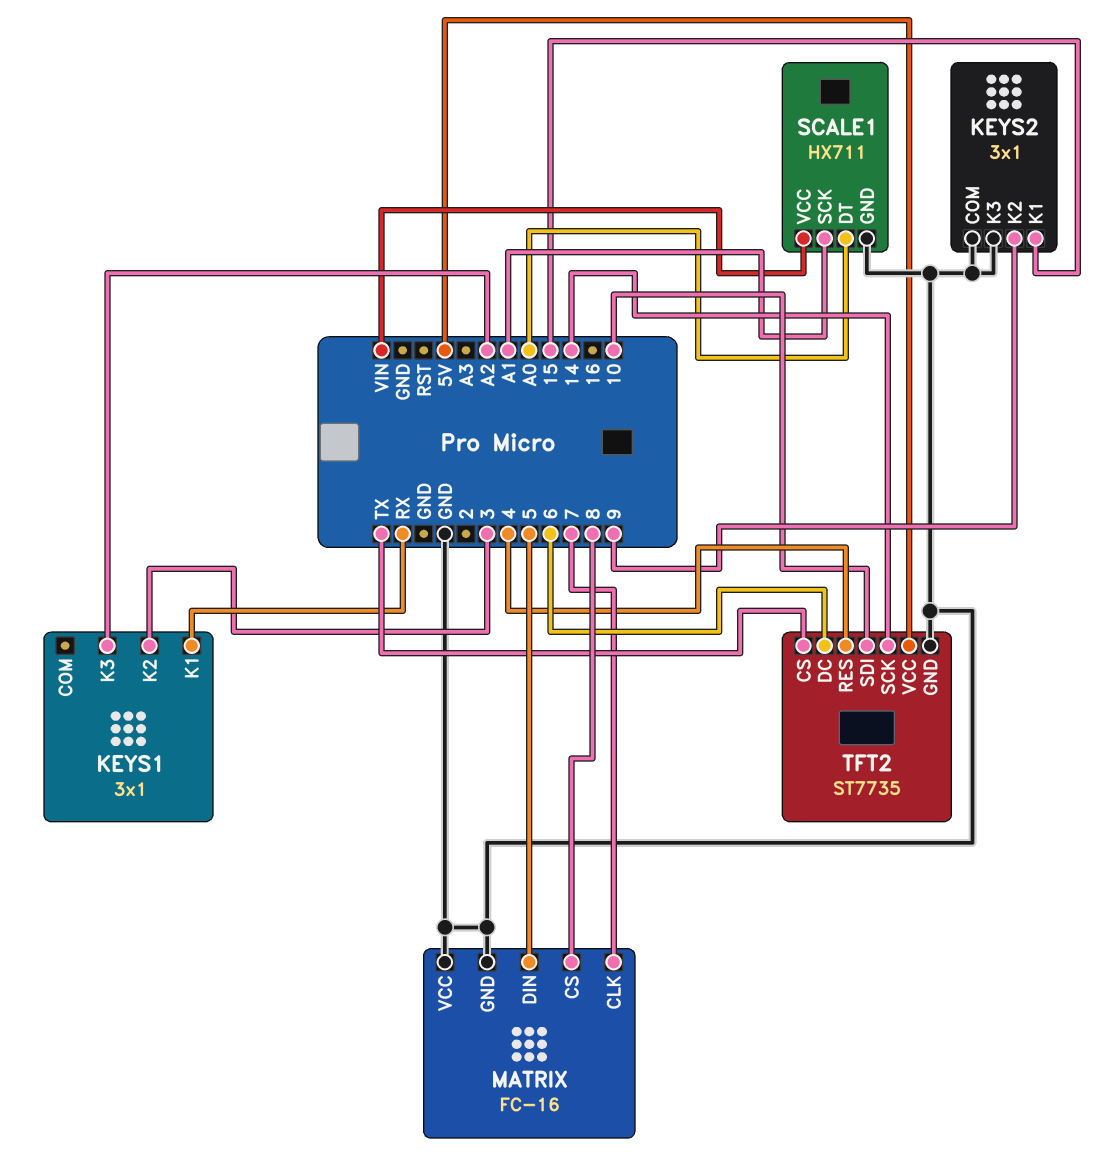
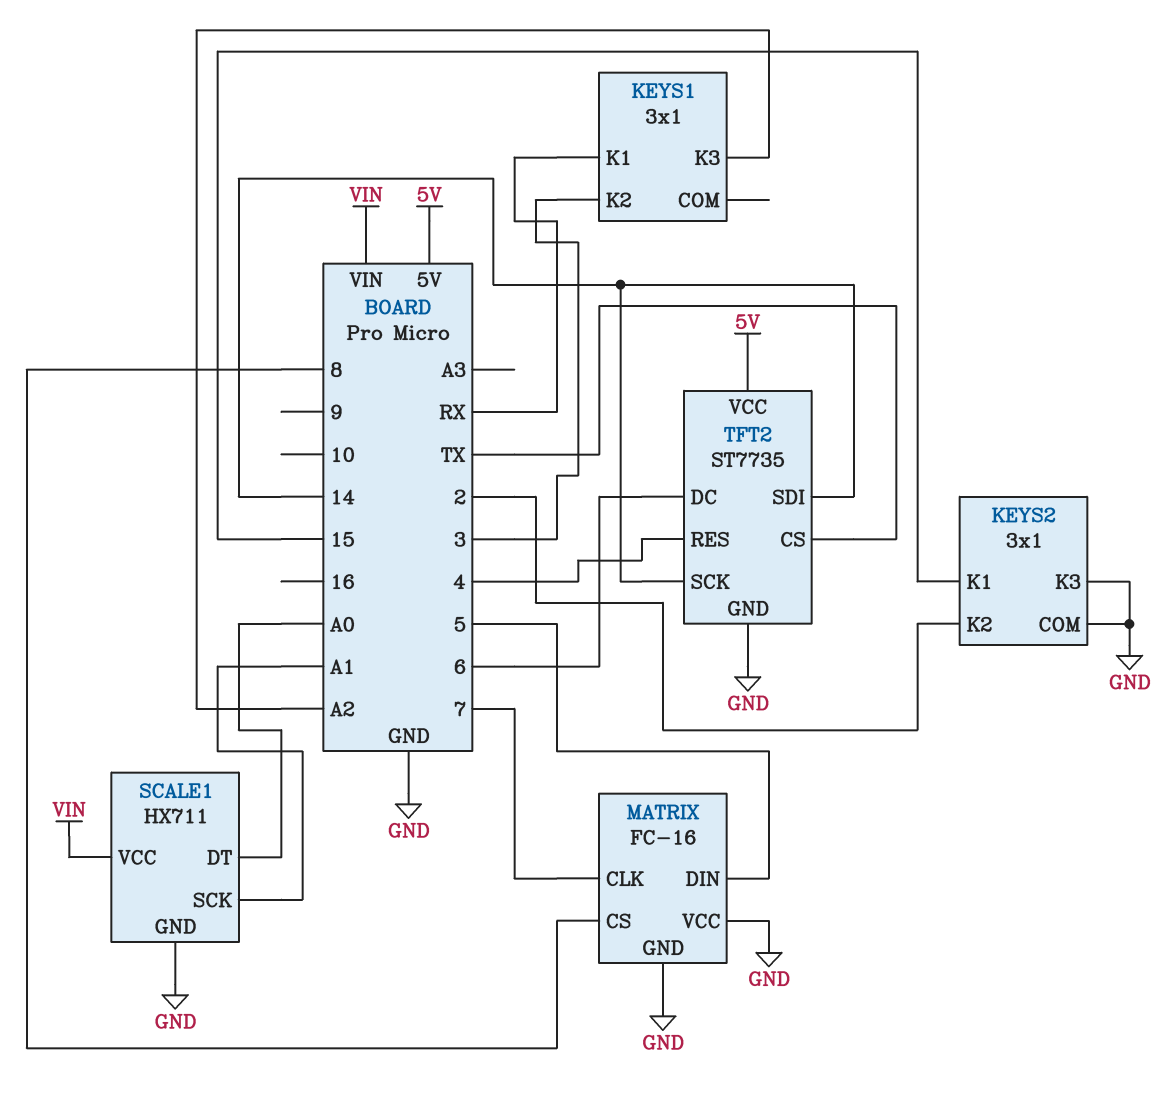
KEYS2 pin K2: 9 -> 2
TFT2 pin SDI: 10 -> 14

